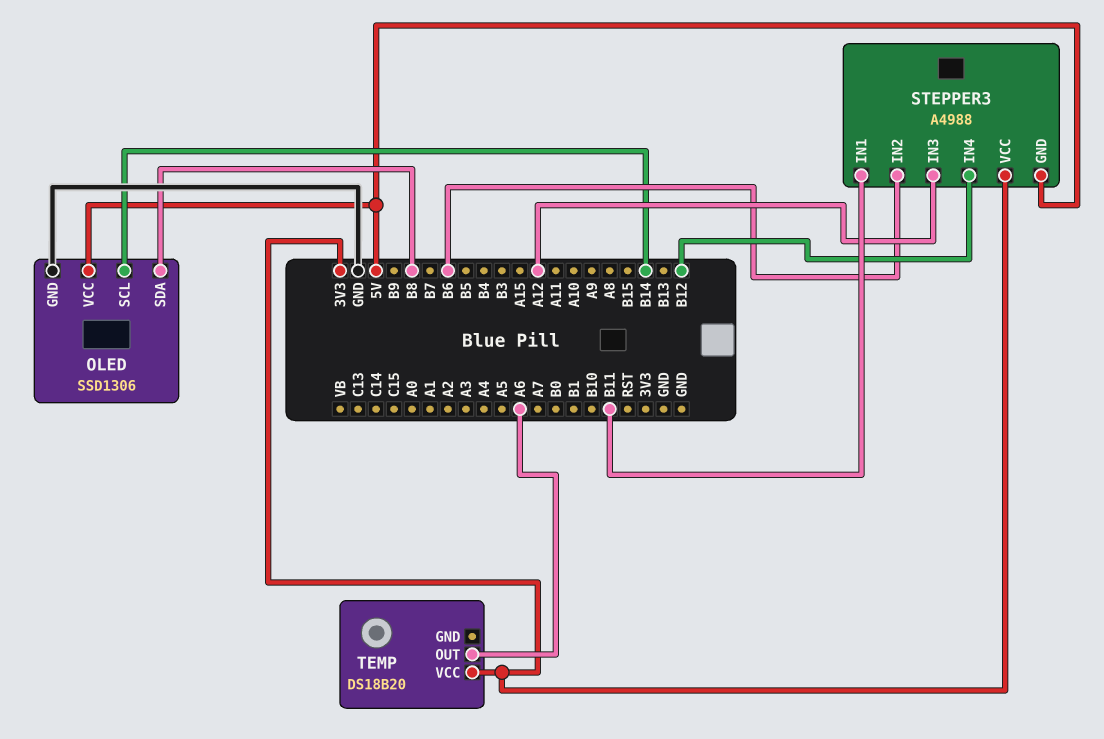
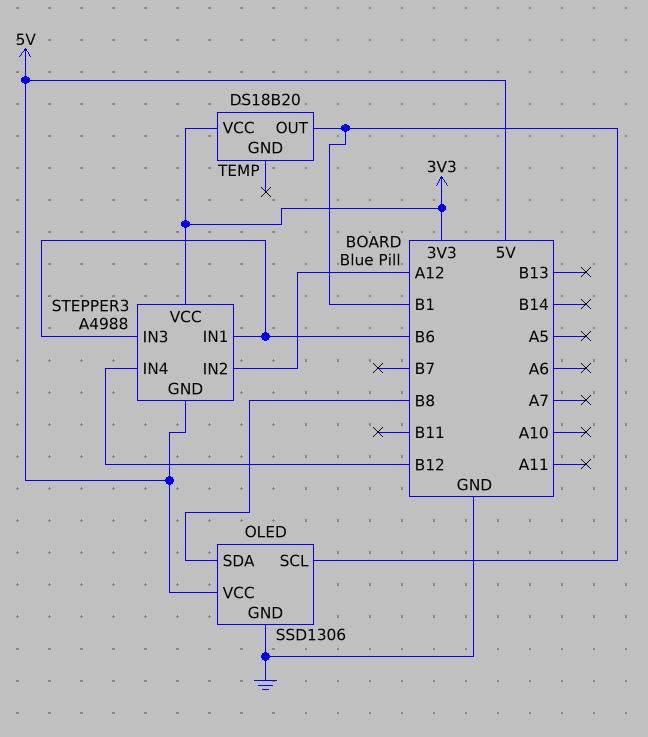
OLED pin SCL: B14 -> B1
STEPPER3 pin IN1: B11 -> B6
STEPPER3 pin IN2: B6 -> A12
STEPPER3 pin IN3: A12 -> B6
TEMP pin OUT: A6 -> B1

